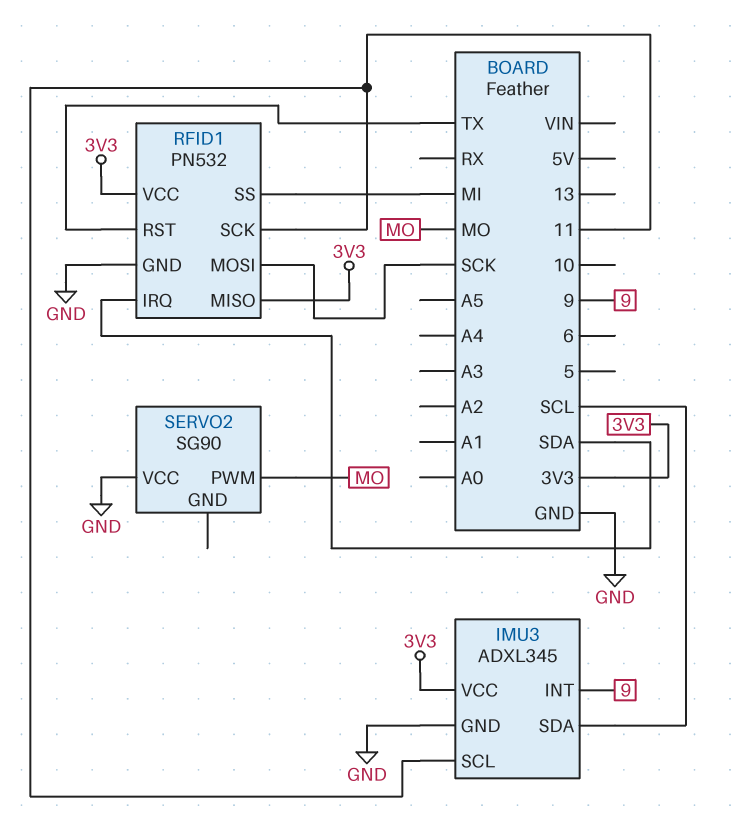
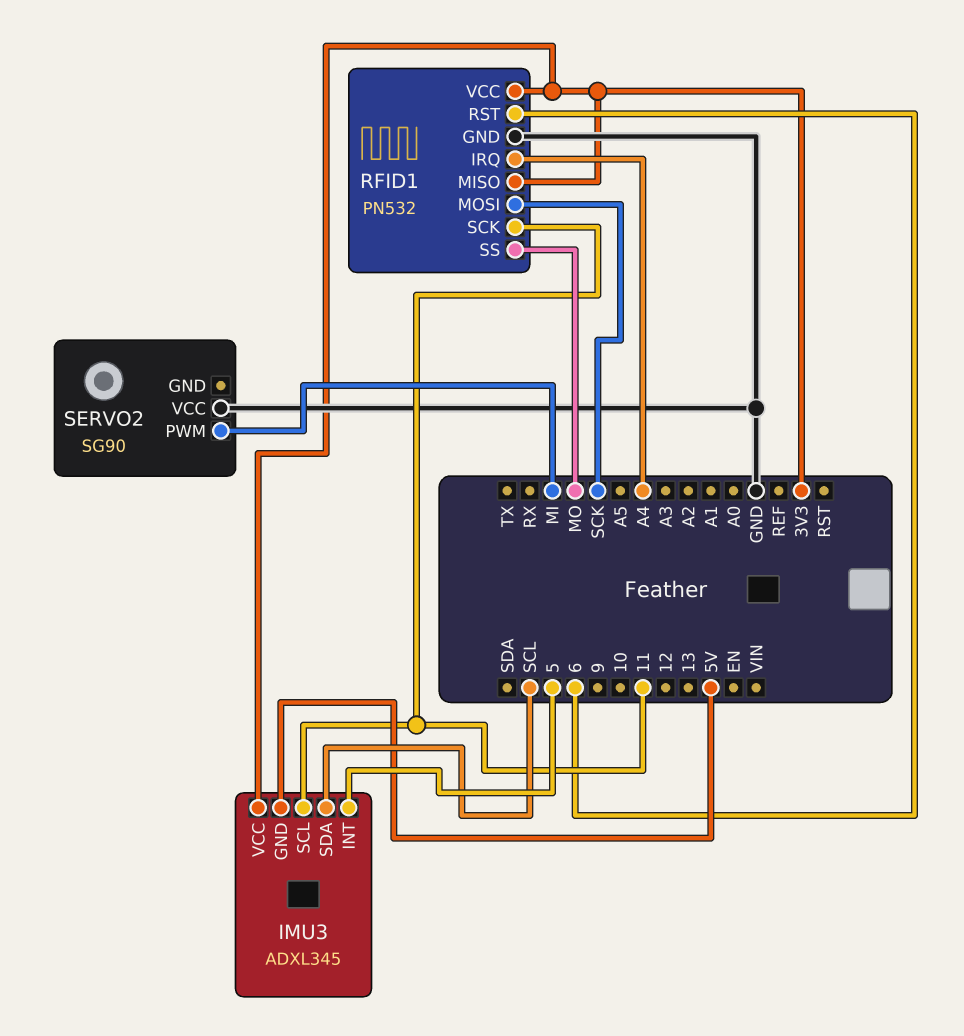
IMU3 pin GND: GND -> 5V
IMU3 pin INT: 9 -> 5
RFID1 pin IRQ: SDA -> A4
RFID1 pin RST: TX -> 6
RFID1 pin SS: MI -> MO
SERVO2 pin PWM: MO -> MI

